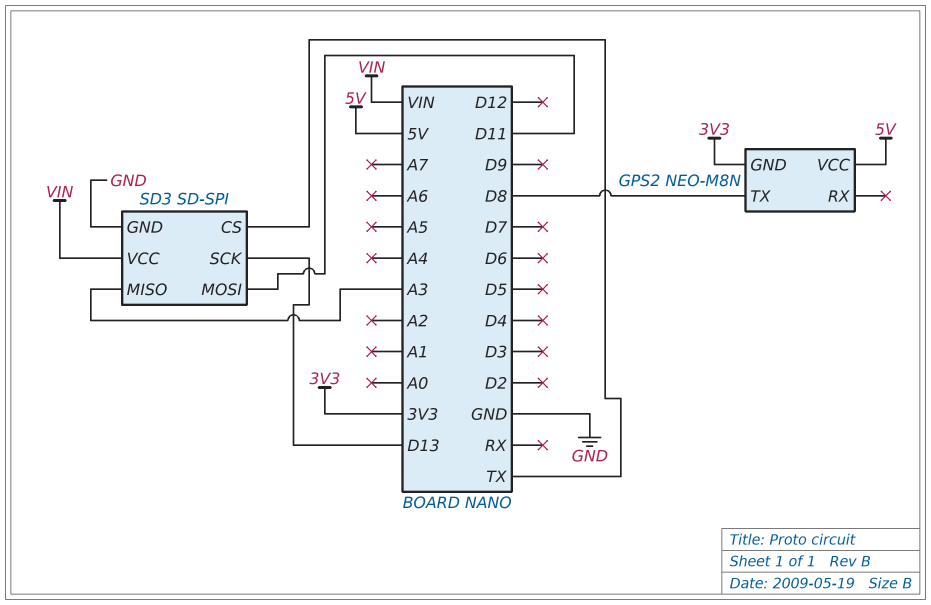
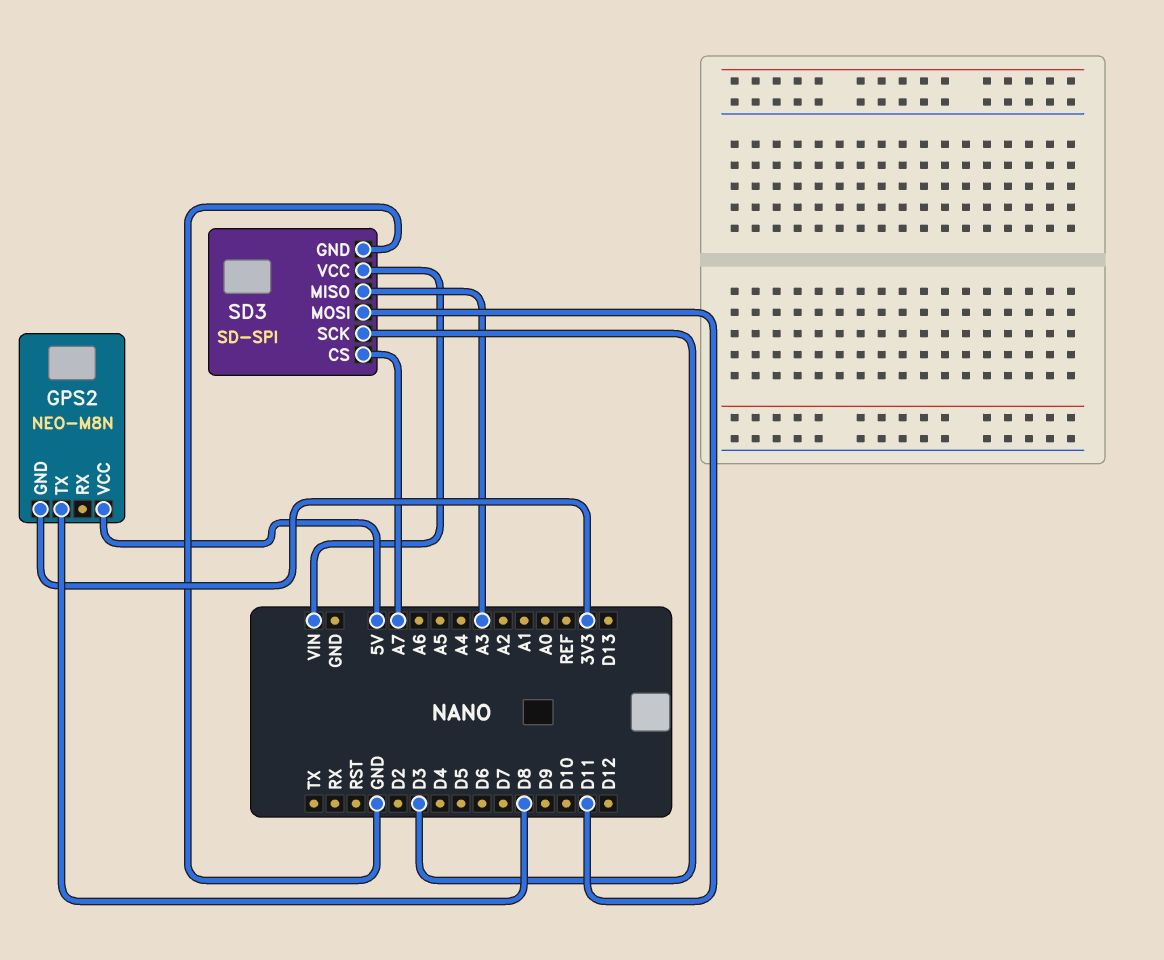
SD3 pin CS: TX -> A7
SD3 pin SCK: D13 -> D3

